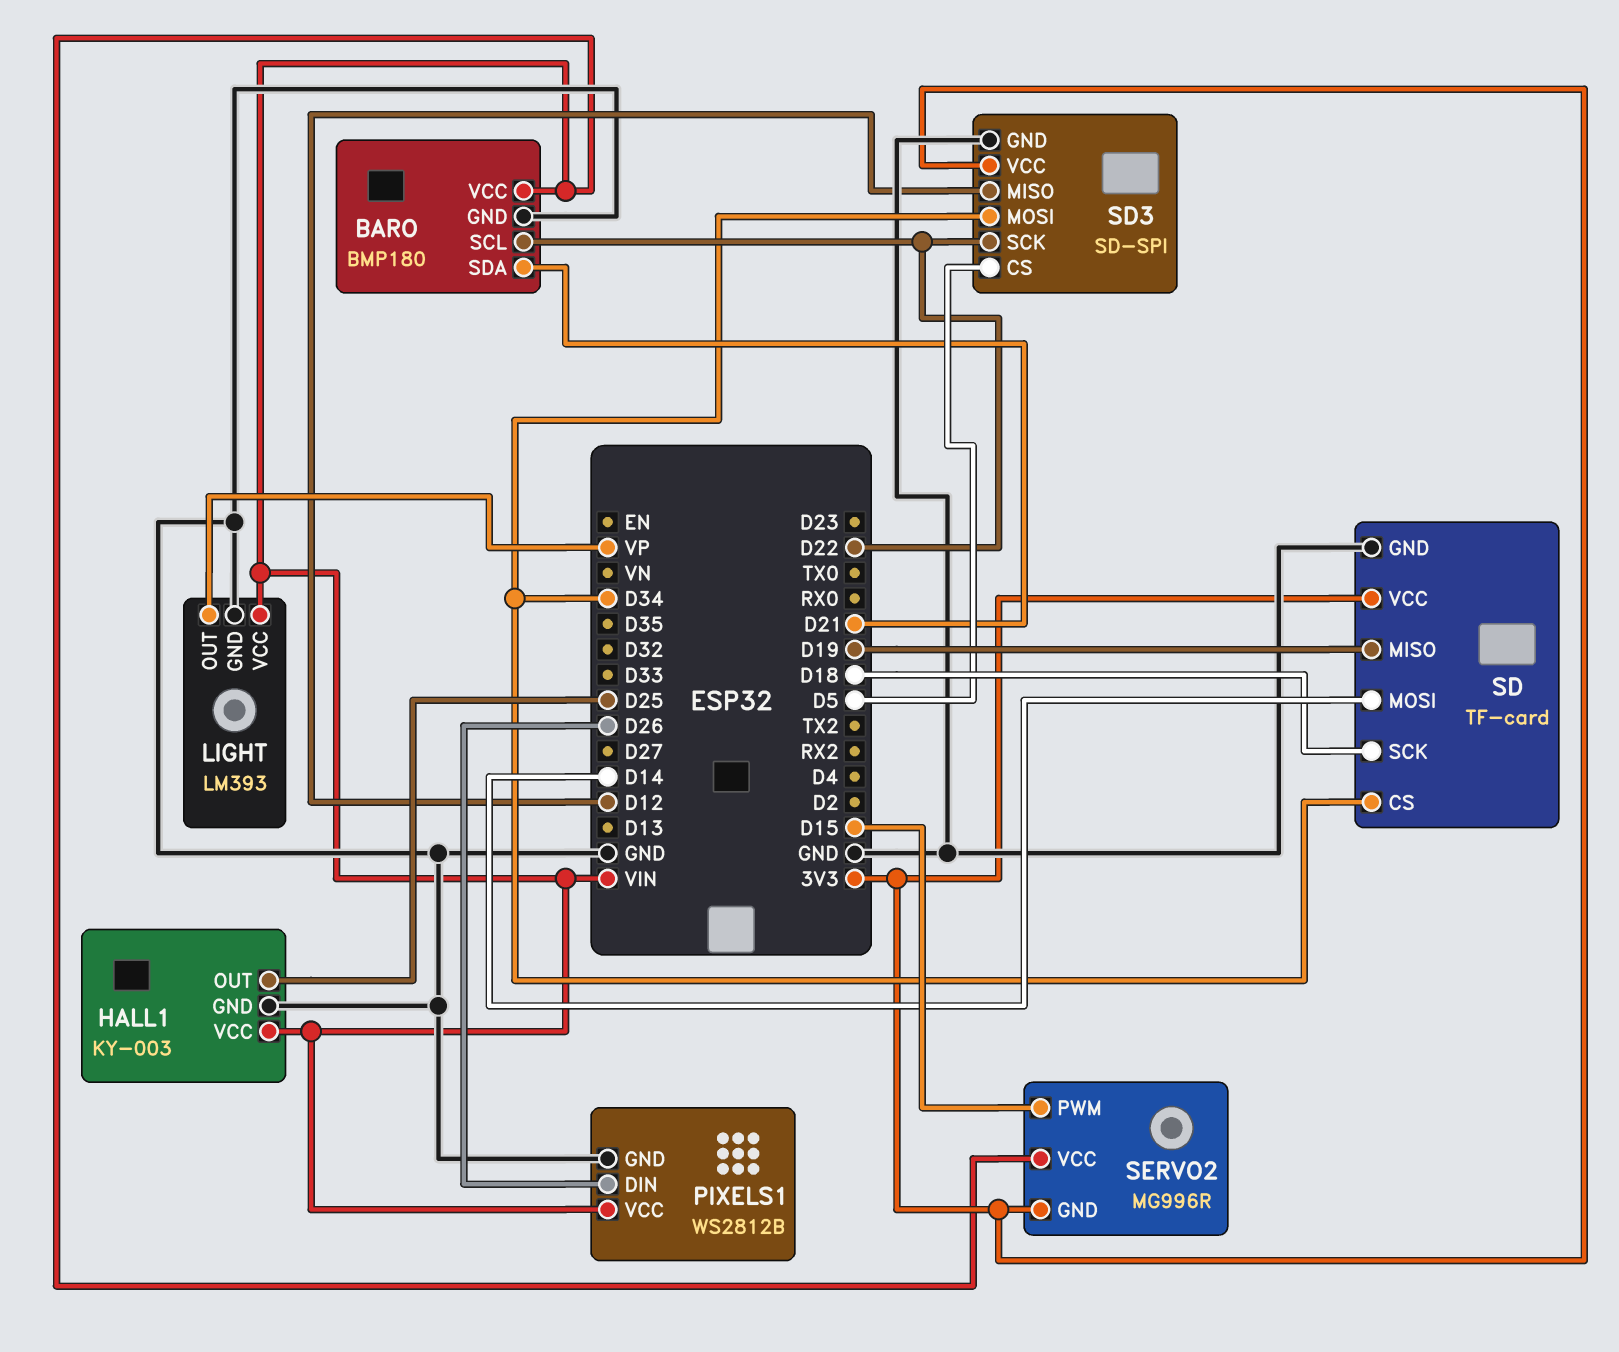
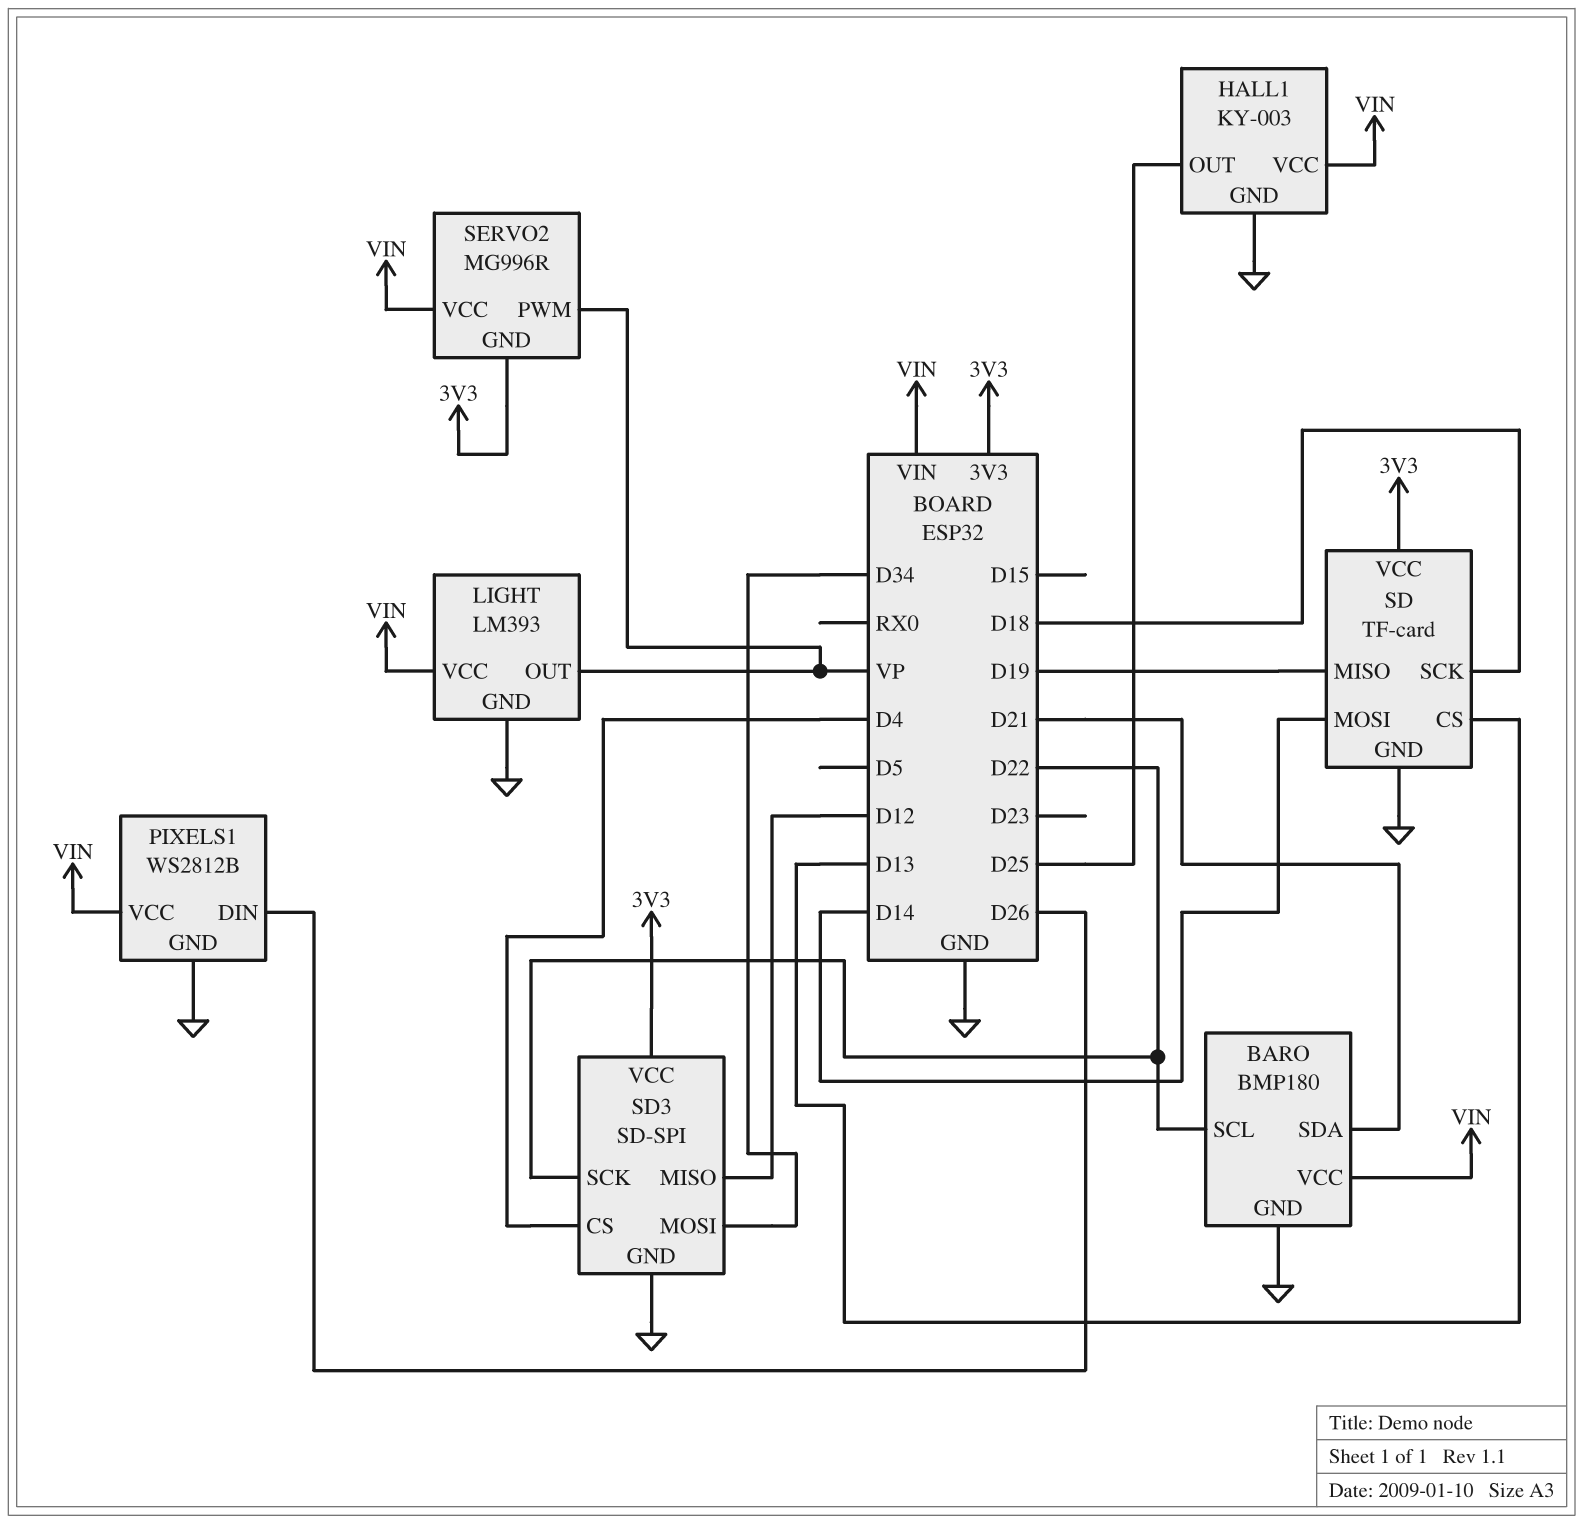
SD pin CS: D34 -> D13
SD3 pin CS: D5 -> D4
SERVO2 pin PWM: D15 -> VP

